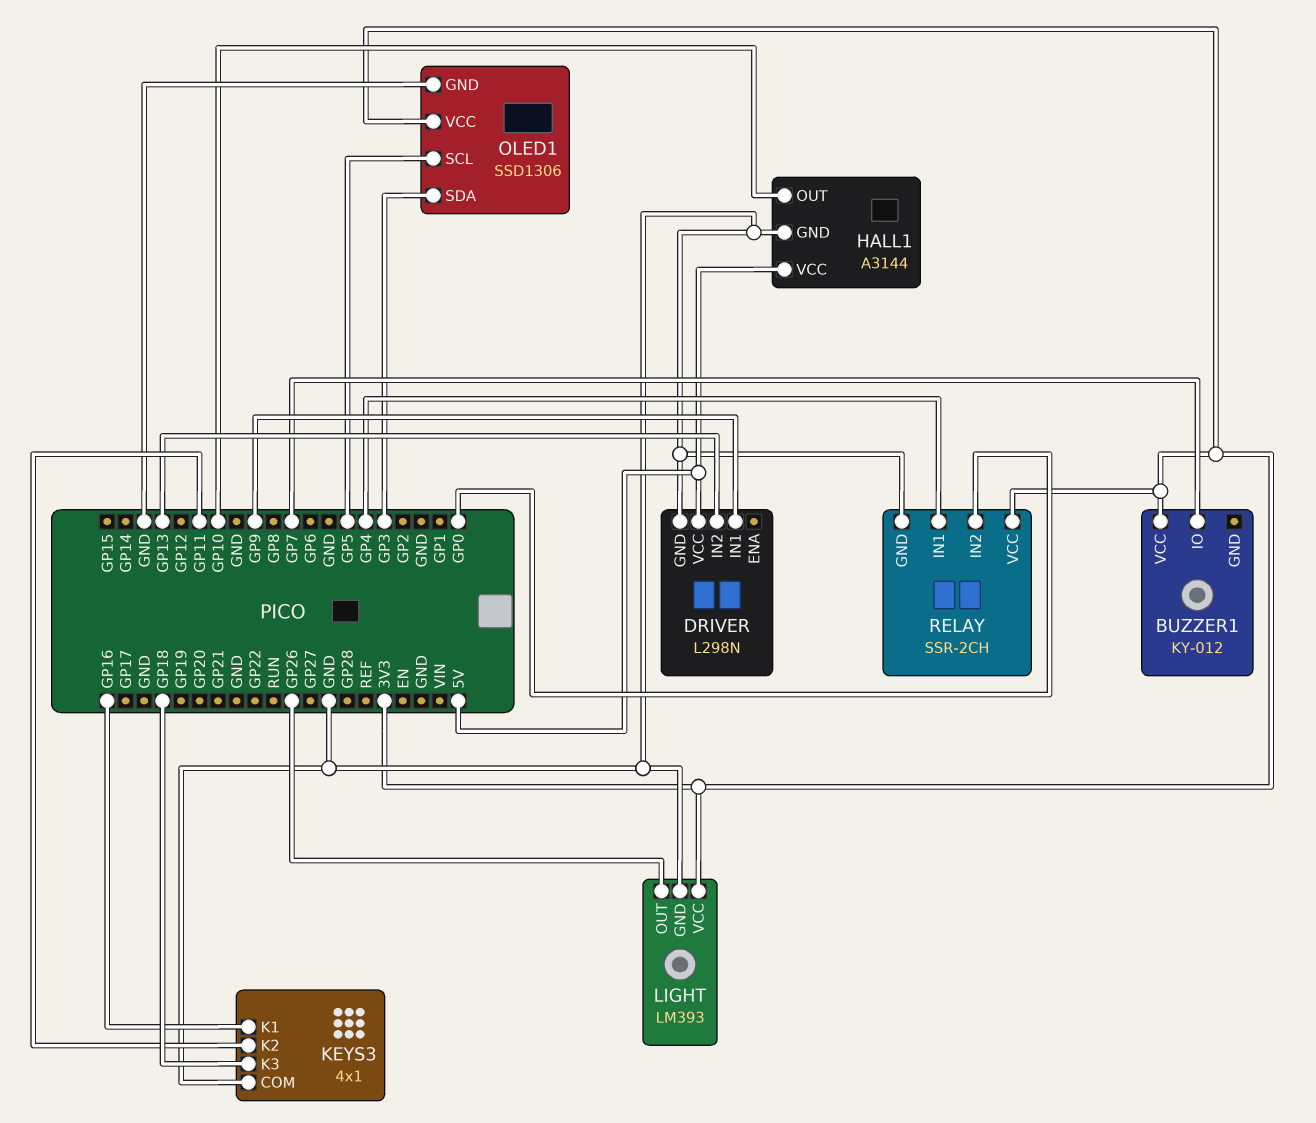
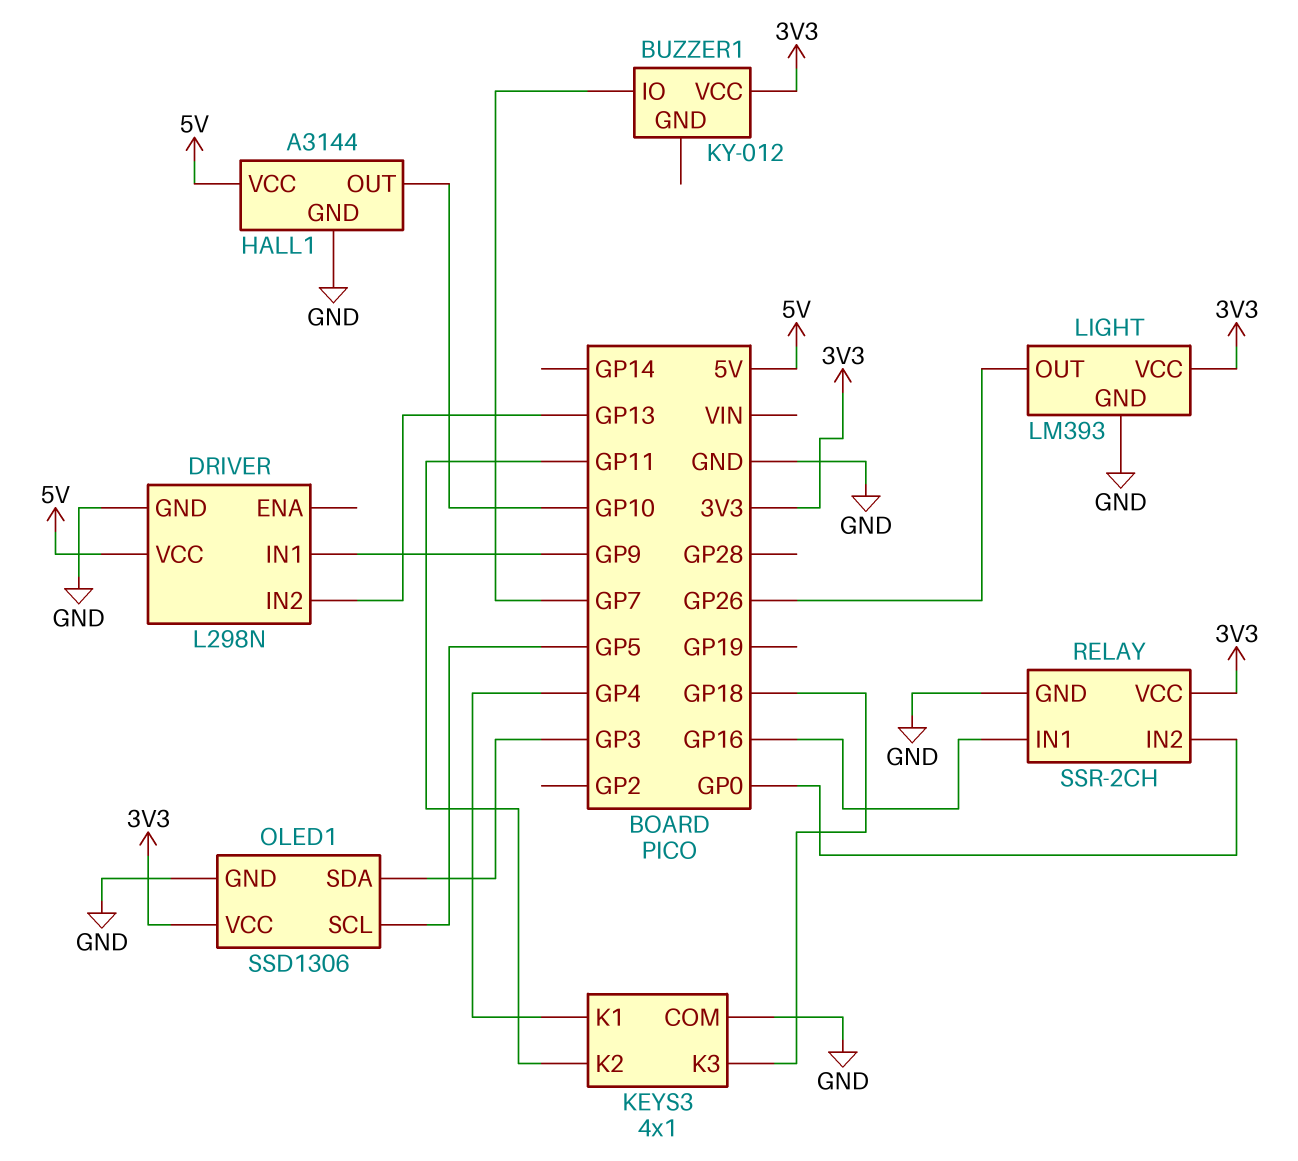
KEYS3 pin K1: GP16 -> GP4
RELAY pin IN1: GP4 -> GP16

